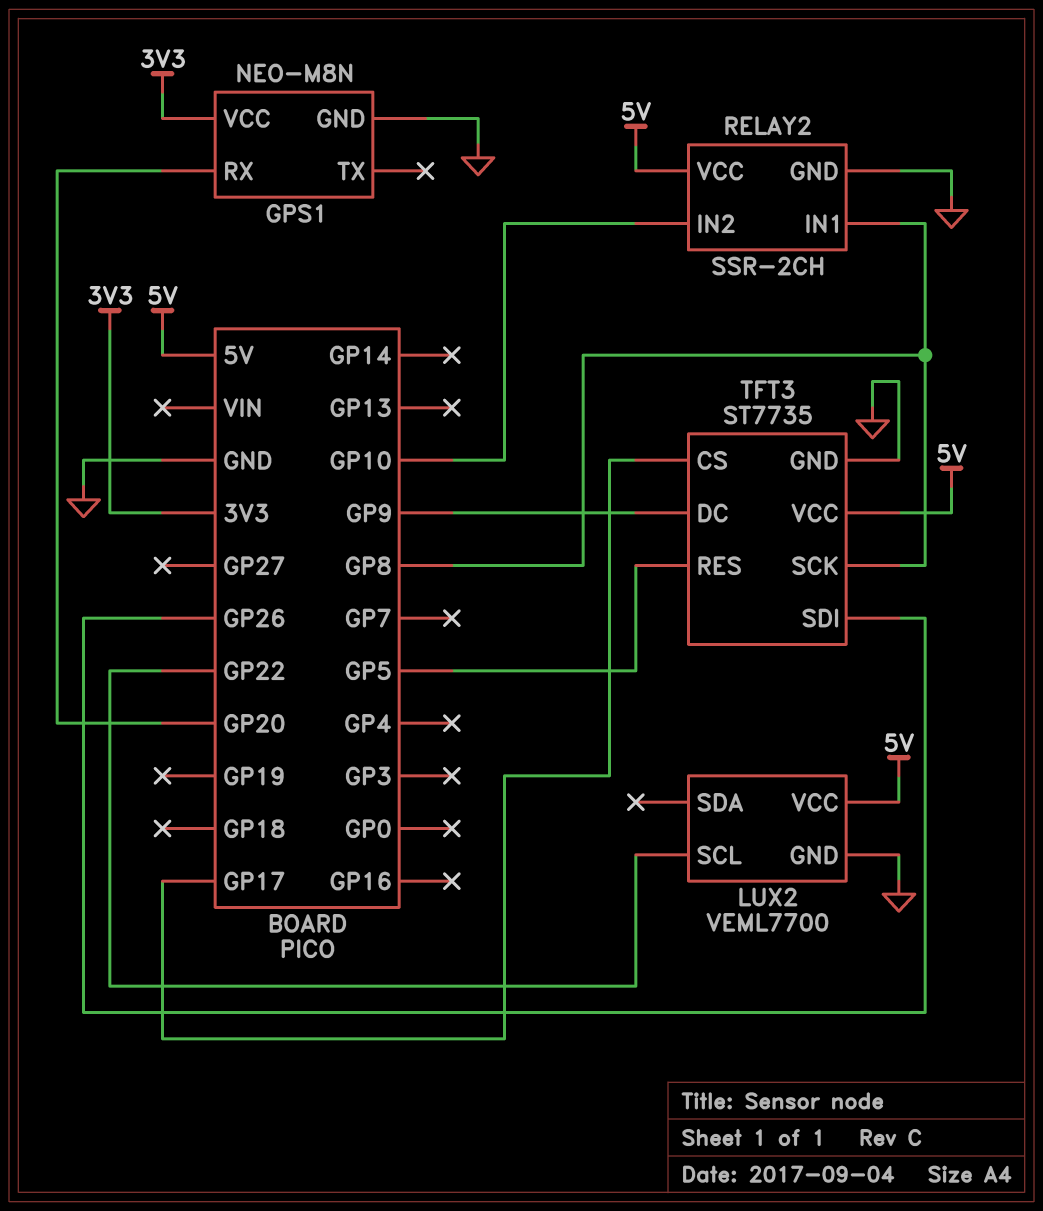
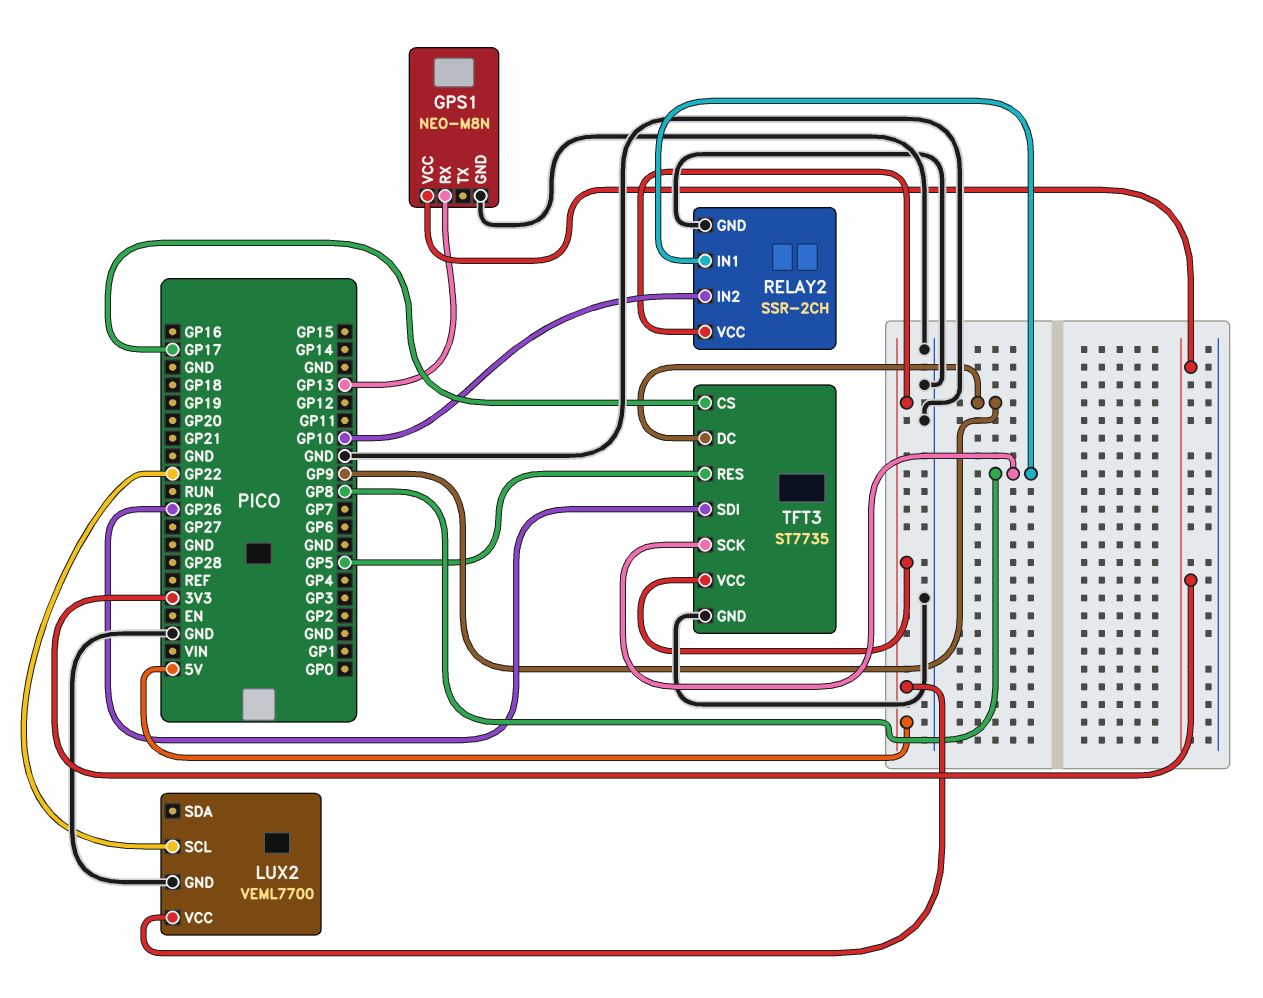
GPS1 pin RX: GP20 -> GP13

